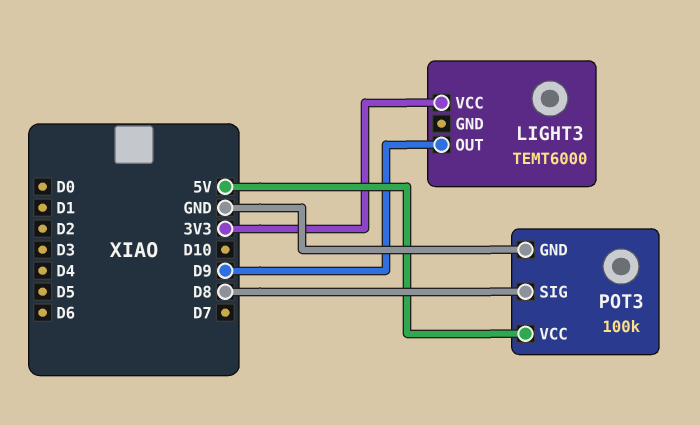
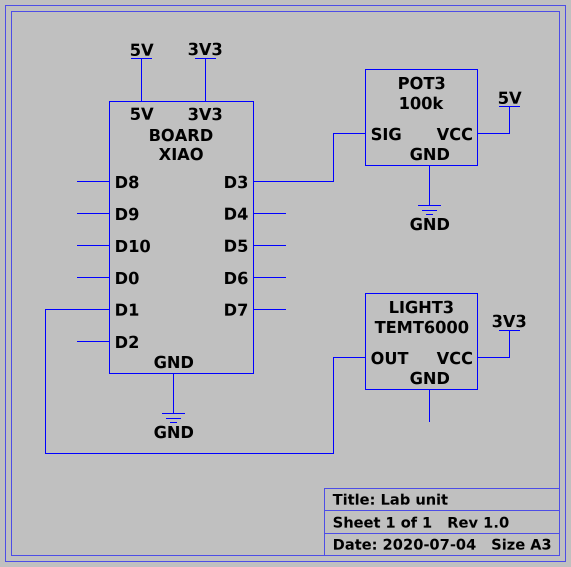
LIGHT3 pin OUT: D9 -> D1
POT3 pin SIG: D8 -> D3

